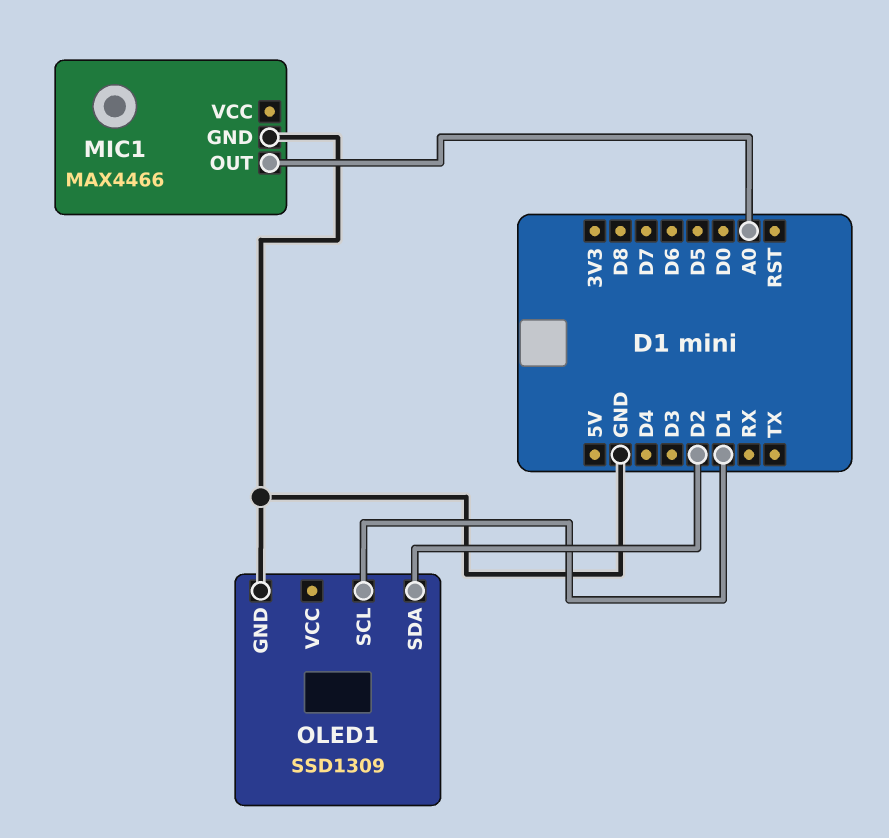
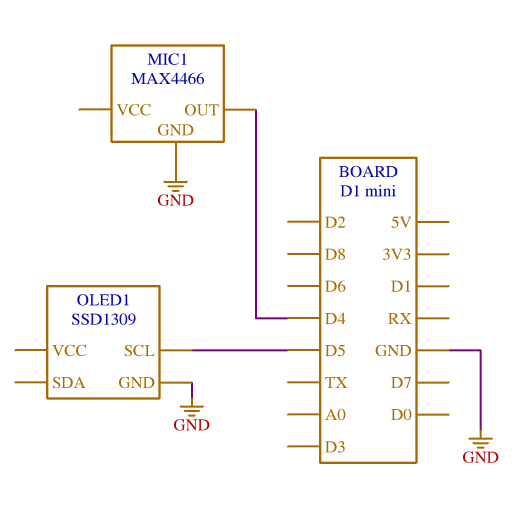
MIC1 pin OUT: A0 -> D4
OLED1 pin SCL: D1 -> D5
OLED1 pin SDA: D2 -> none

